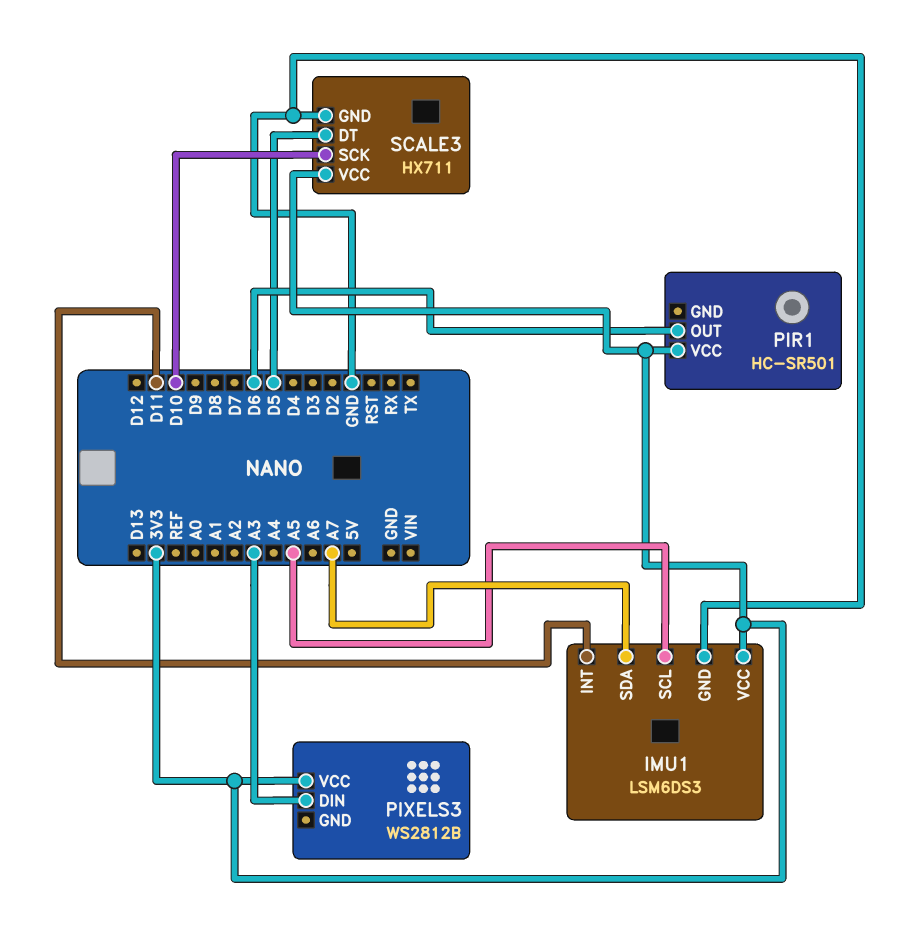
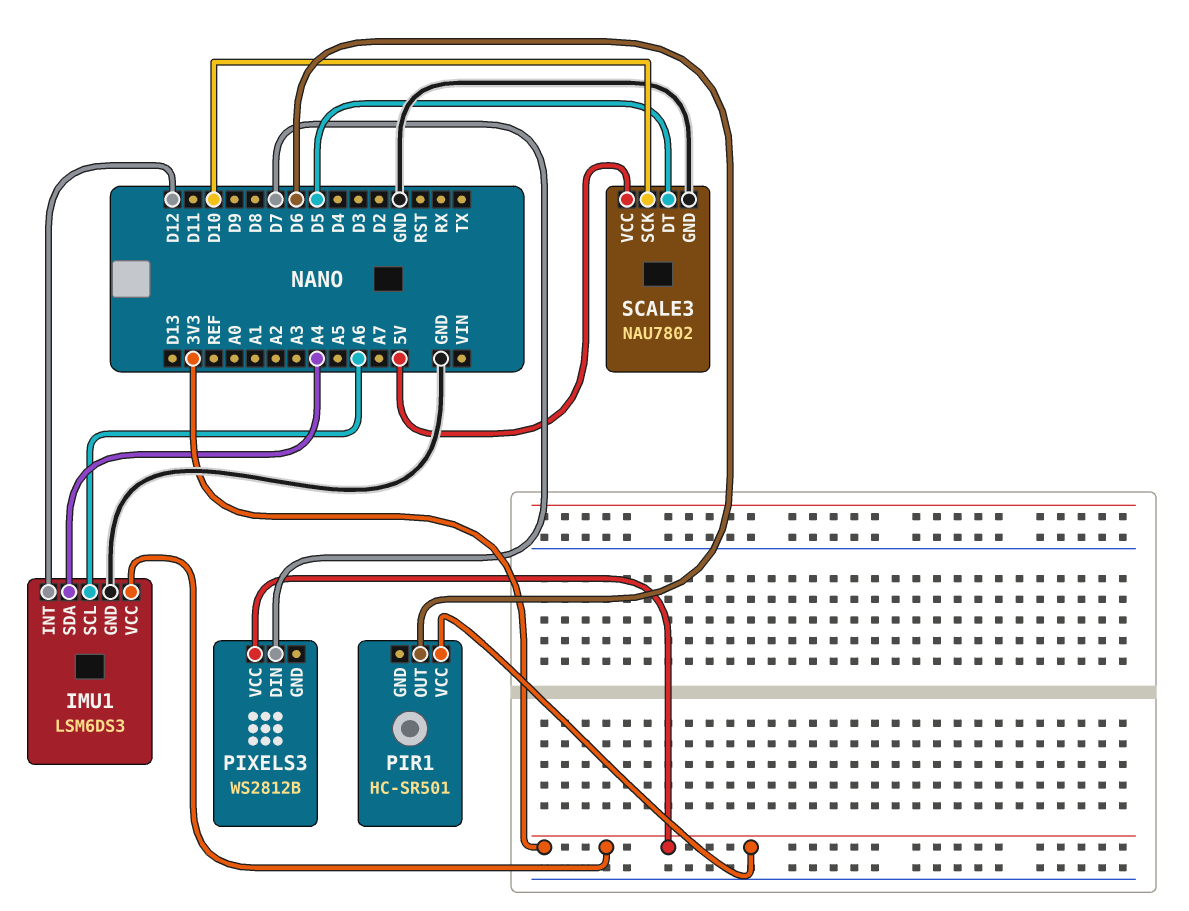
IMU1 pin INT: D11 -> D12
IMU1 pin SCL: A5 -> A6
IMU1 pin SDA: A7 -> A4
PIXELS3 pin DIN: A3 -> D7
SCALE3: HX711 -> NAU7802
SCALE3 pin VCC: 3V3 -> 5V

